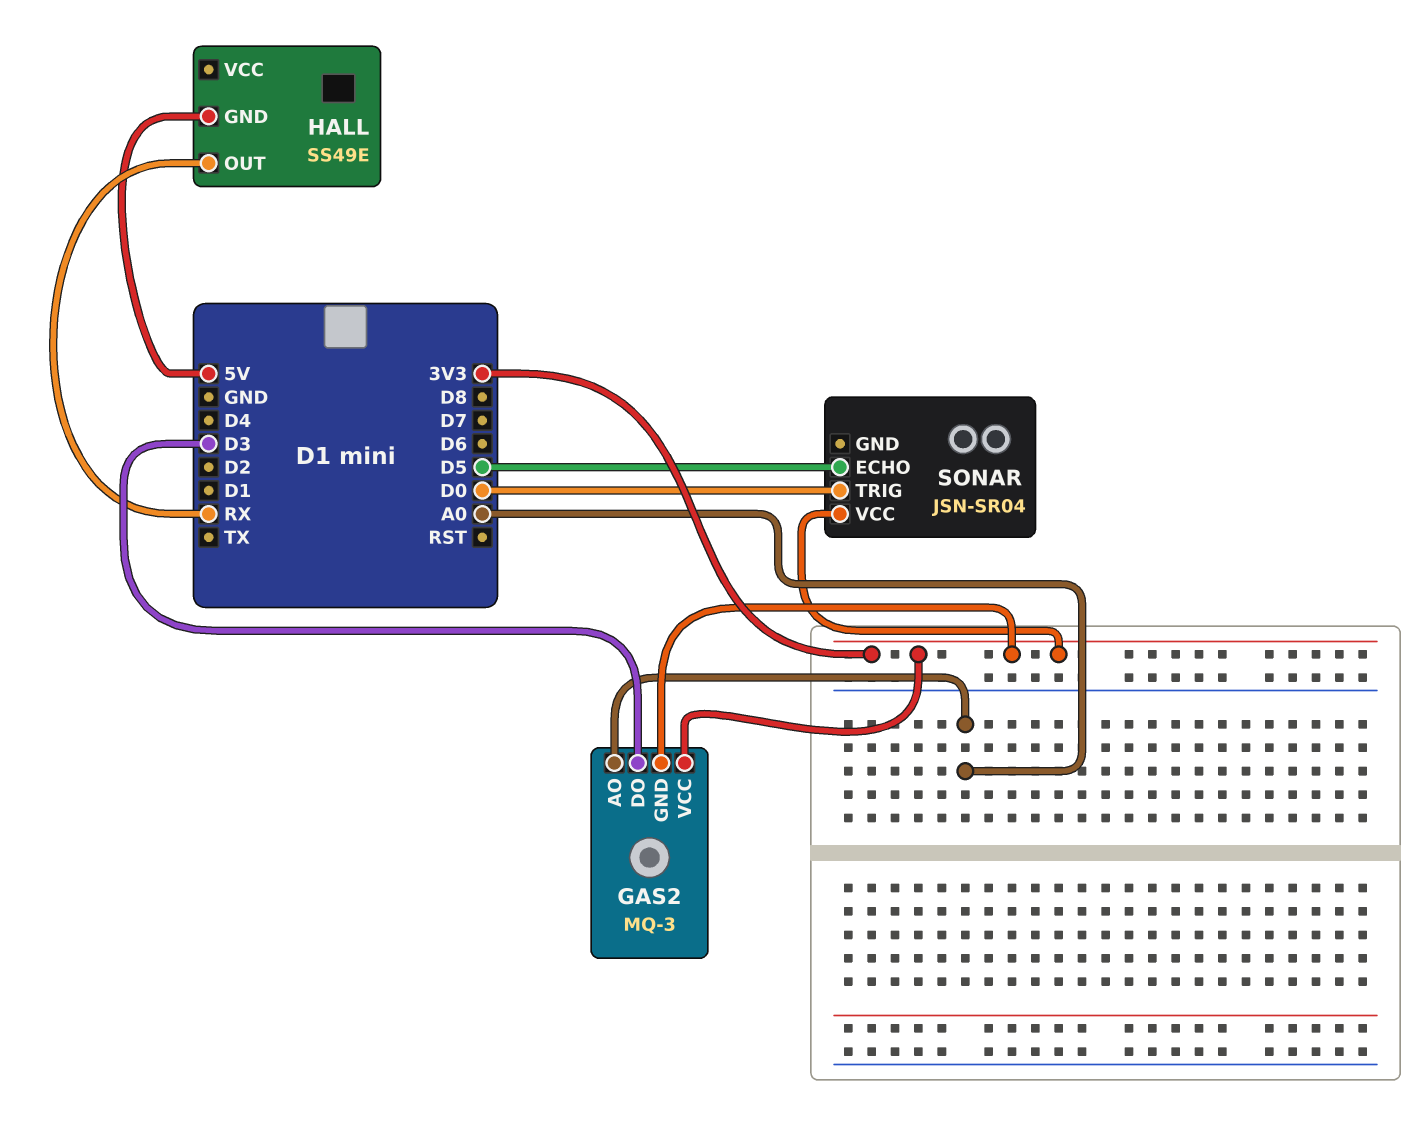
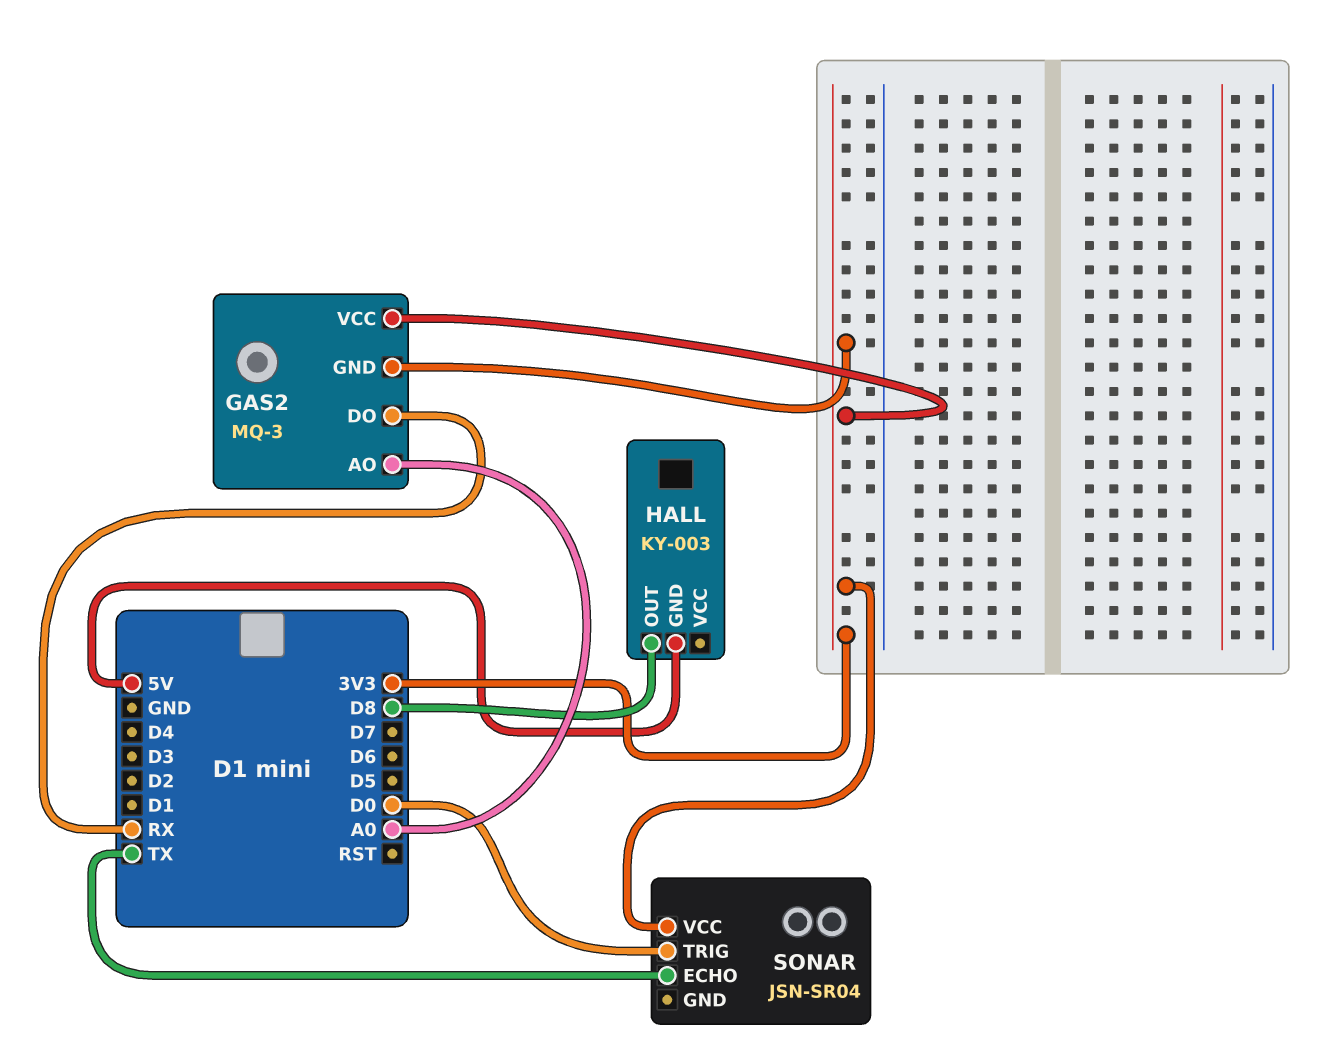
GAS2 pin DO: D3 -> RX
HALL: SS49E -> KY-003
HALL pin OUT: RX -> D8
SONAR pin ECHO: D5 -> TX

